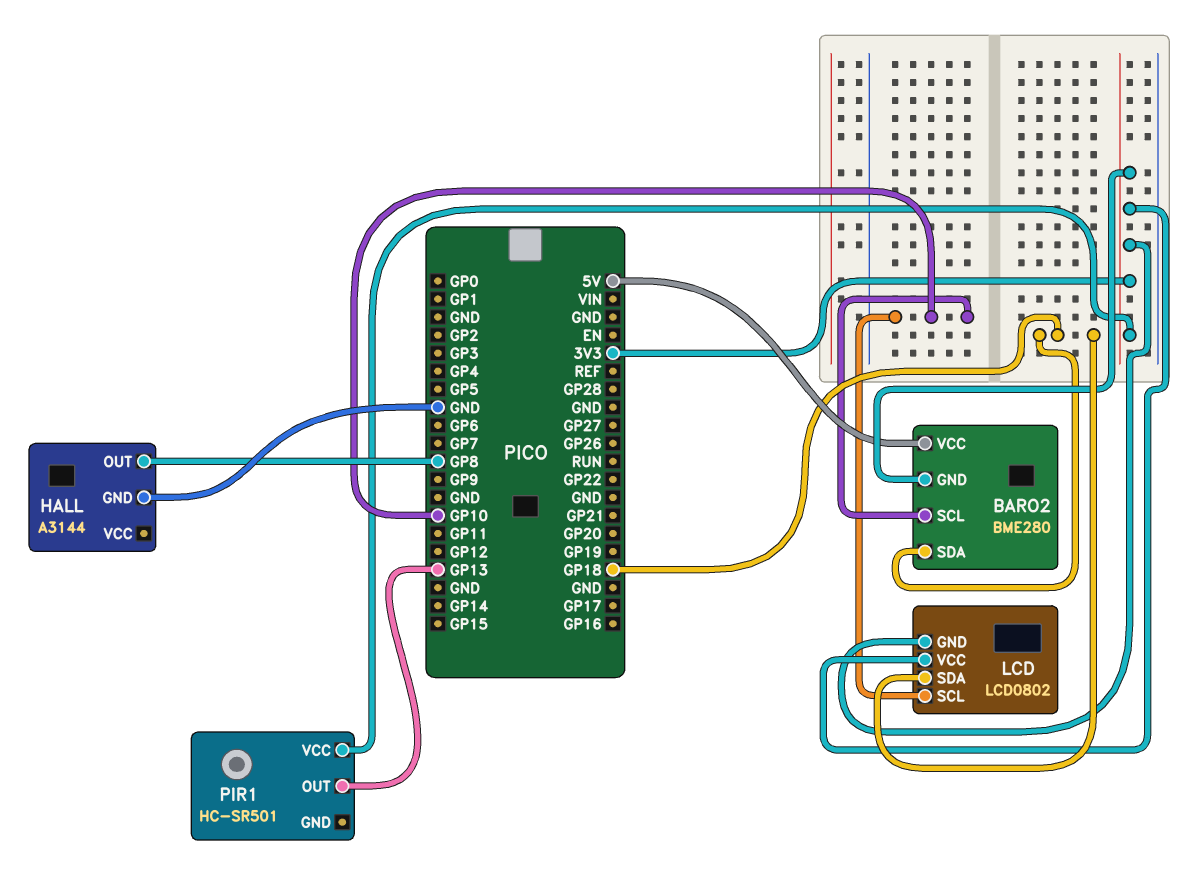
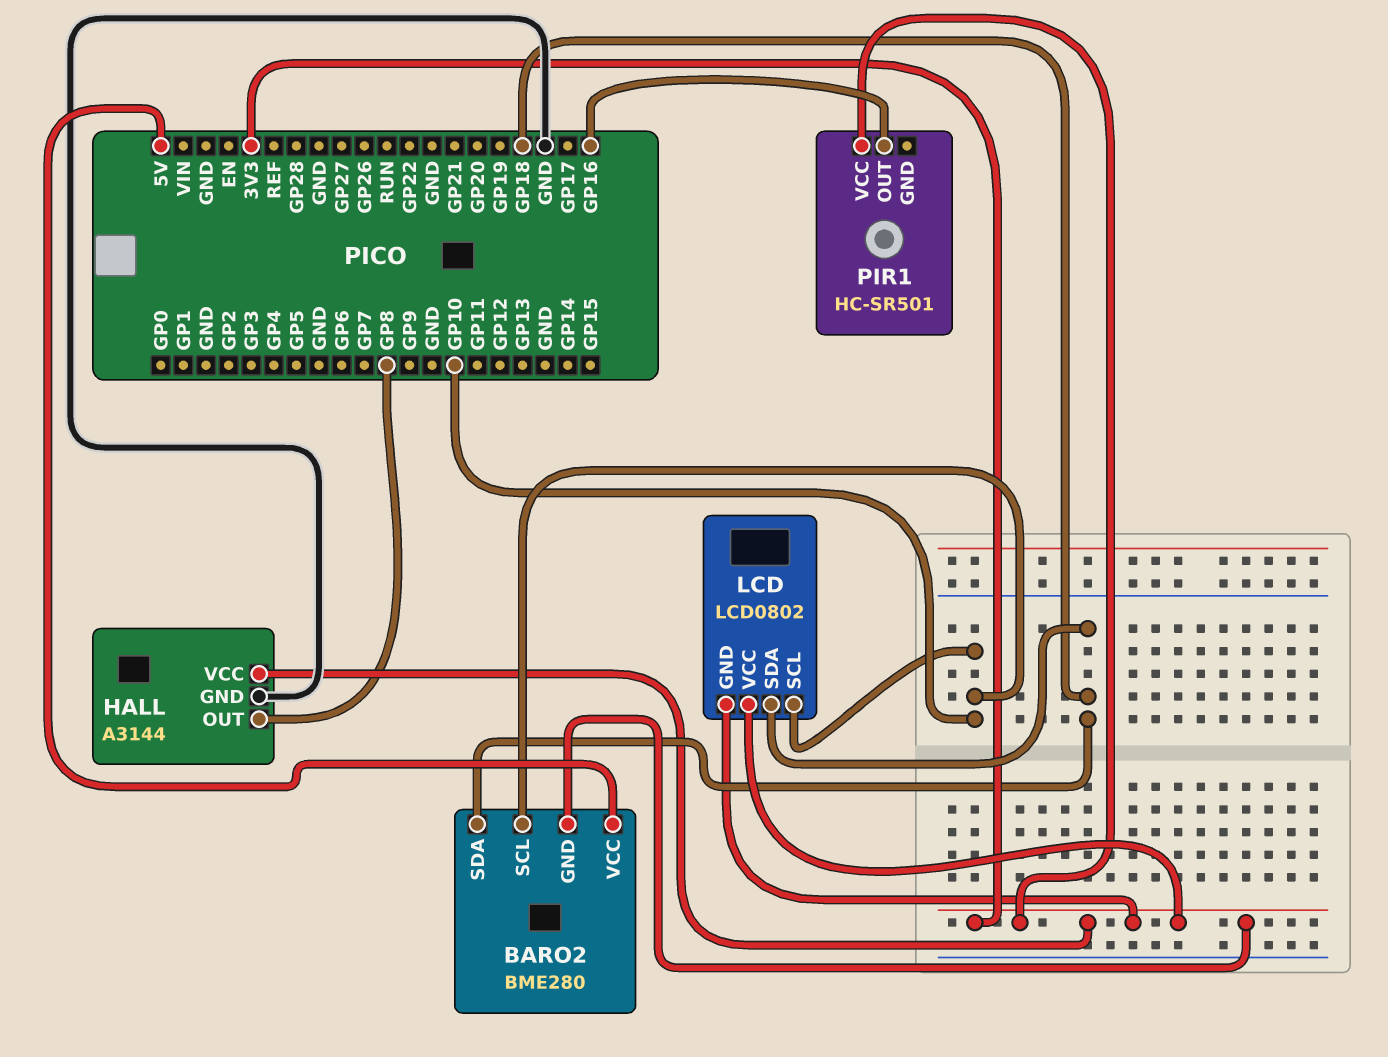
HALL pin VCC: none -> 3V3
PIR1 pin OUT: GP13 -> GP16

